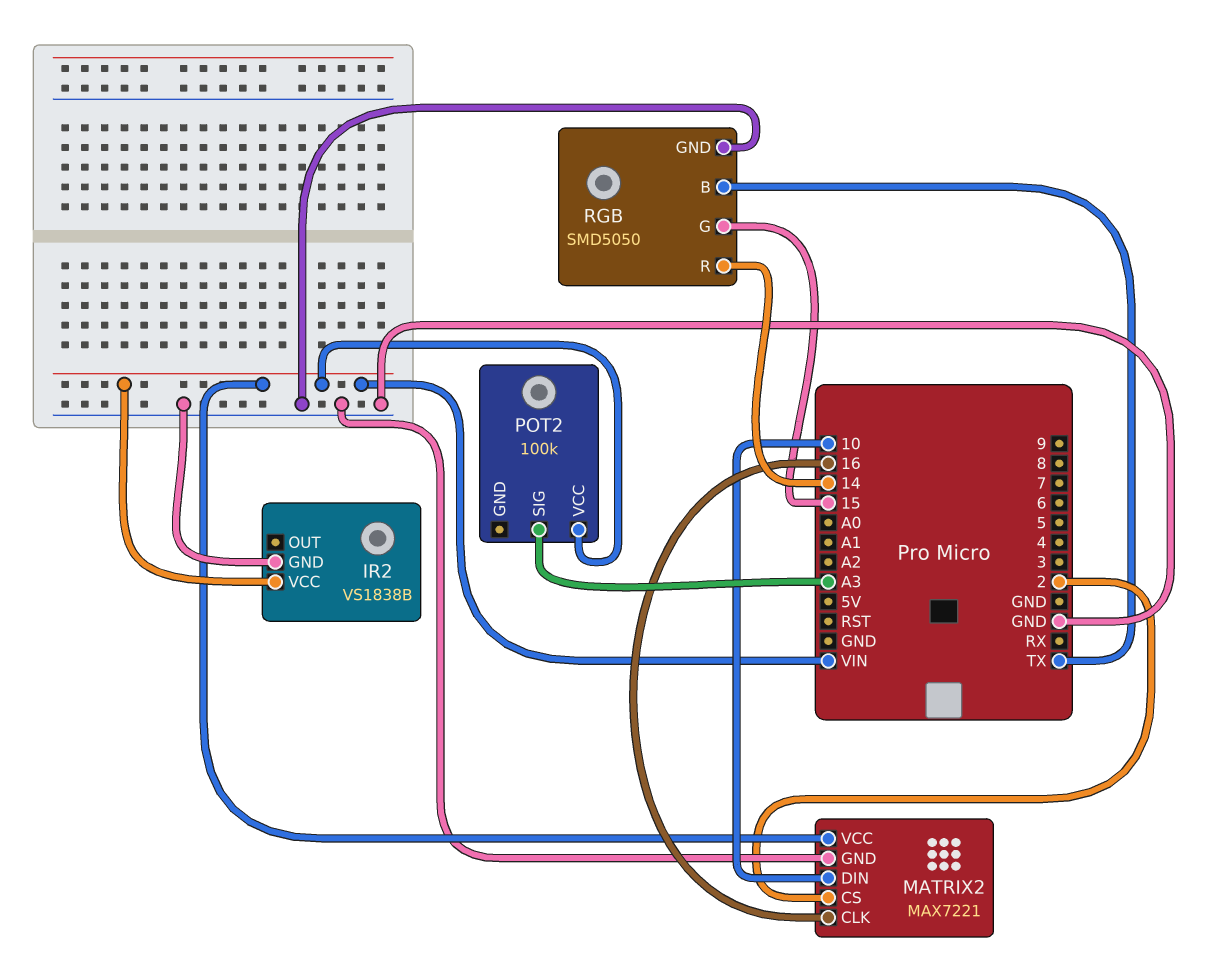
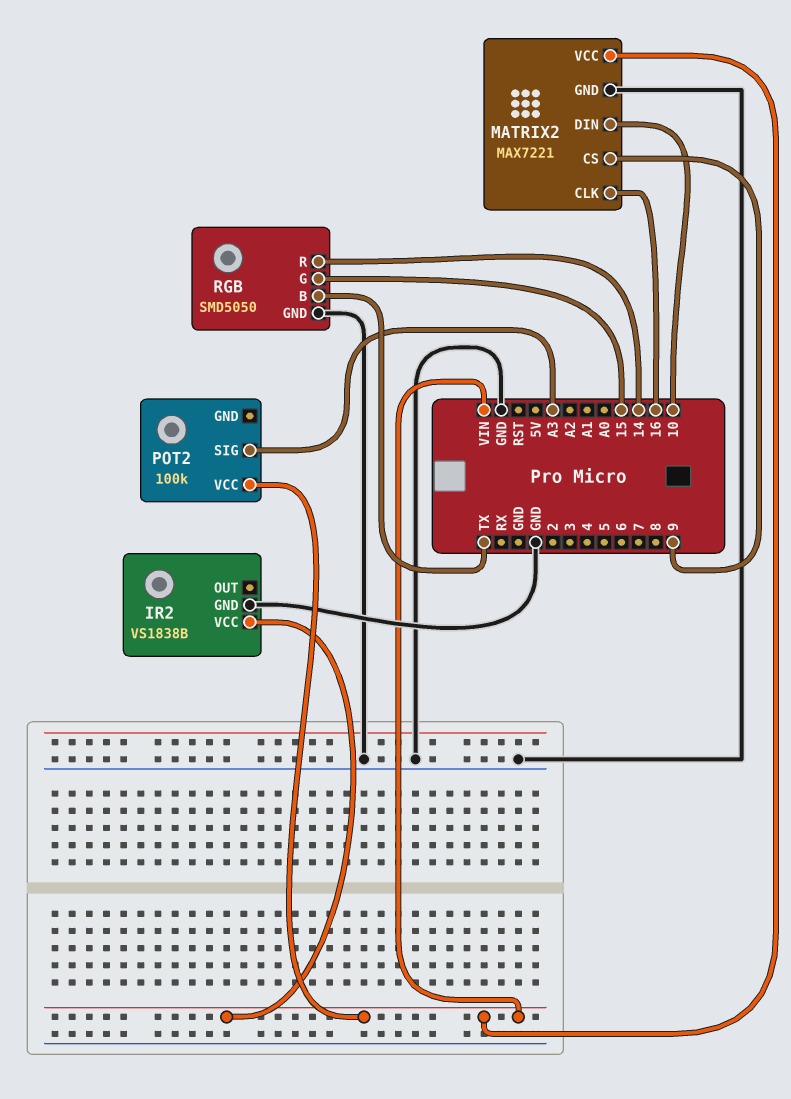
MATRIX2 pin CS: 2 -> 9

